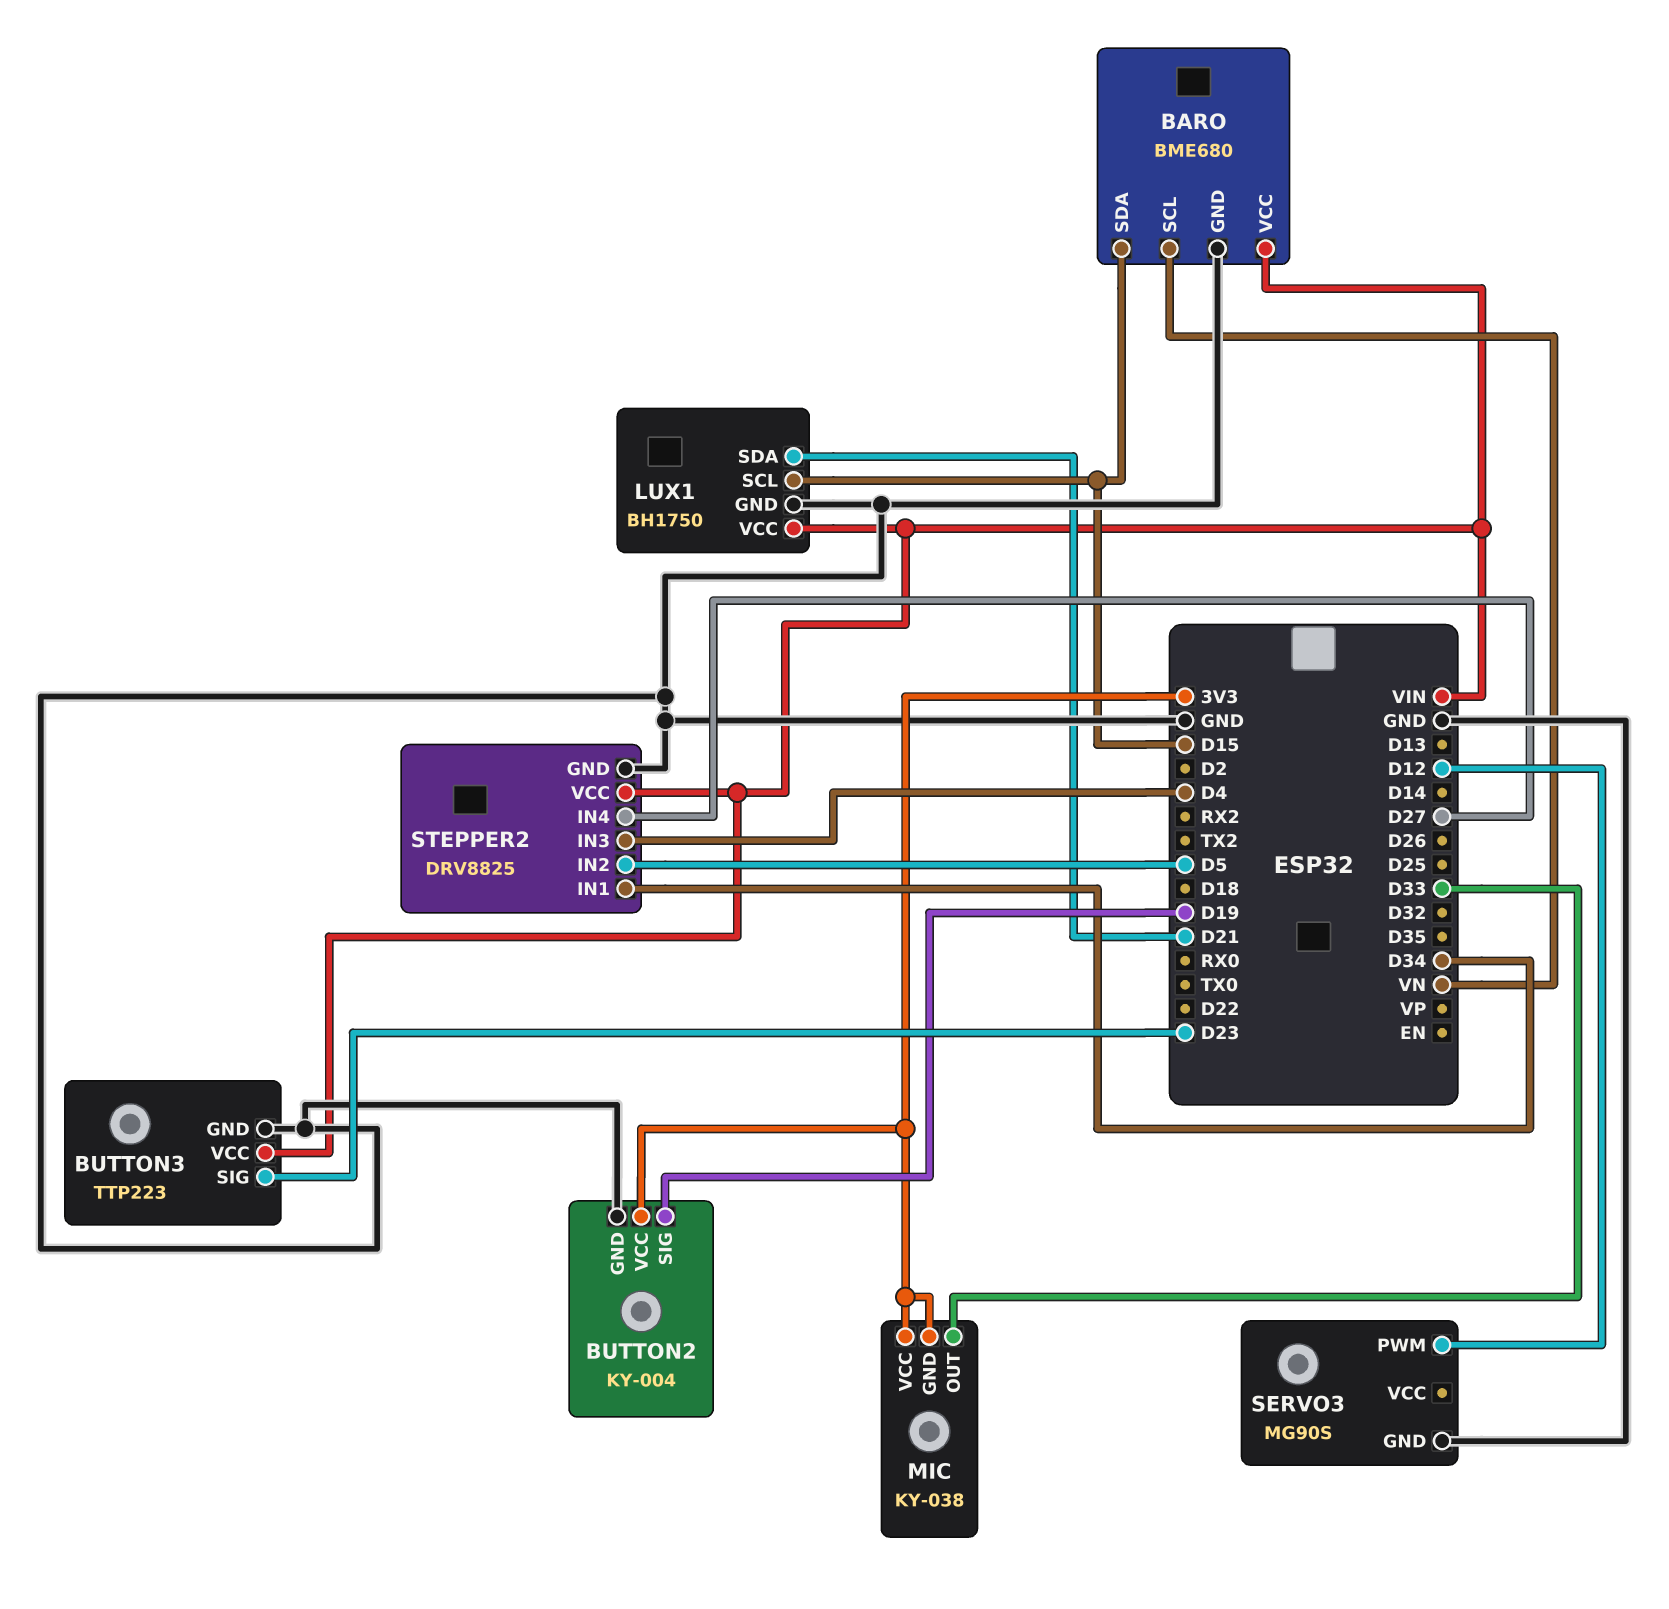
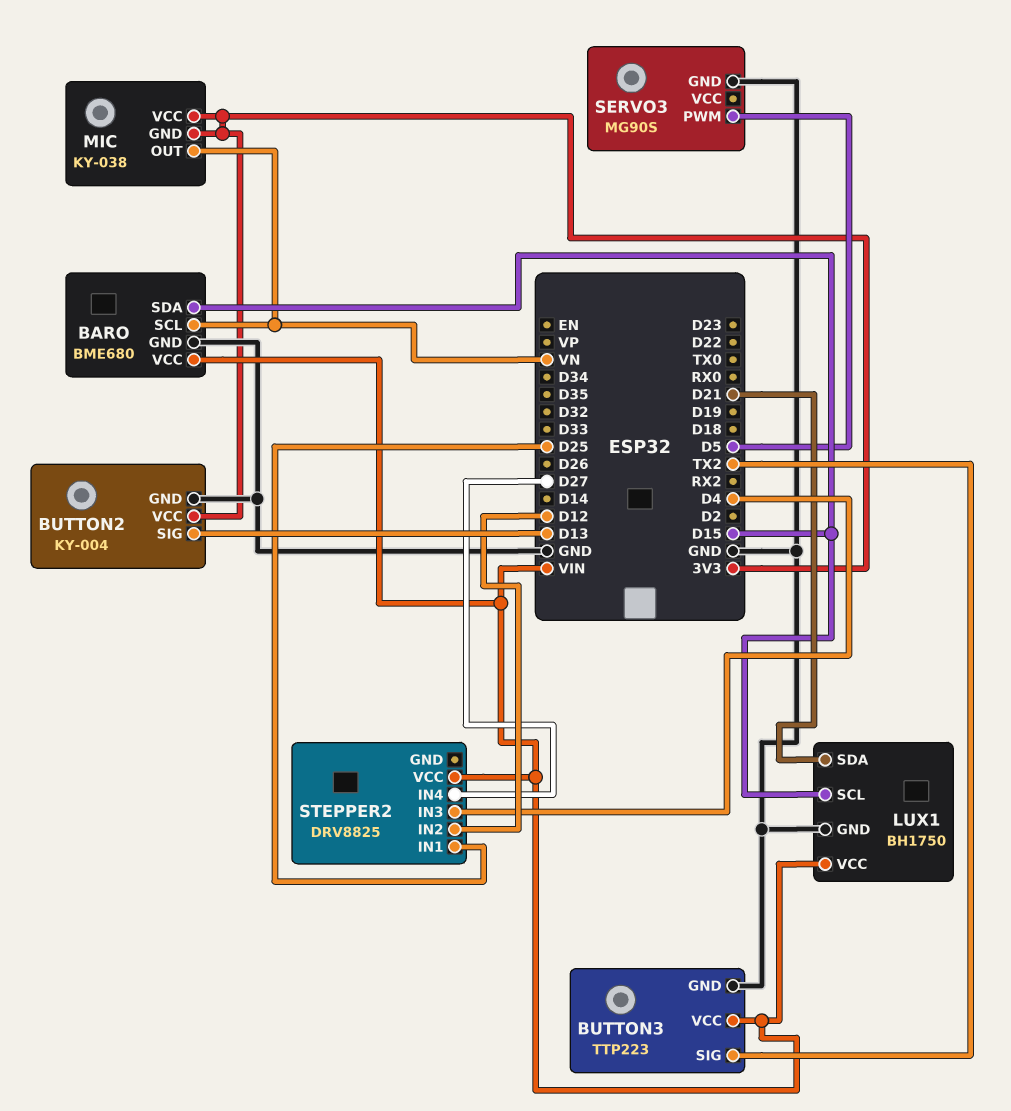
BUTTON2 pin SIG: D19 -> D13
BUTTON3 pin SIG: D23 -> TX2
MIC pin OUT: D33 -> VN
SERVO3 pin PWM: D12 -> D5
STEPPER2 pin GND: GND -> none
STEPPER2 pin IN1: D34 -> D25
STEPPER2 pin IN2: D5 -> D12

